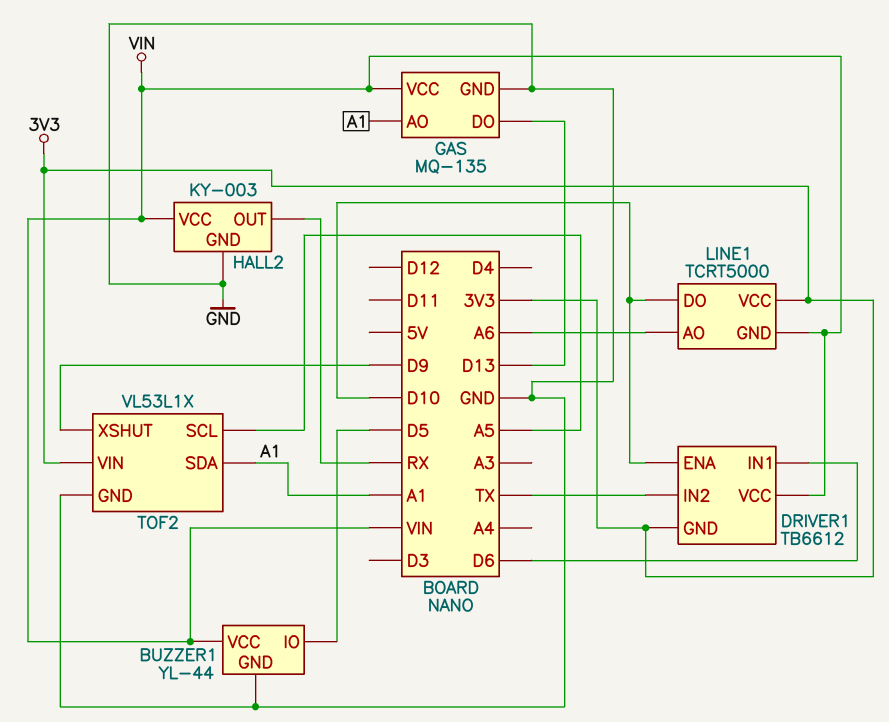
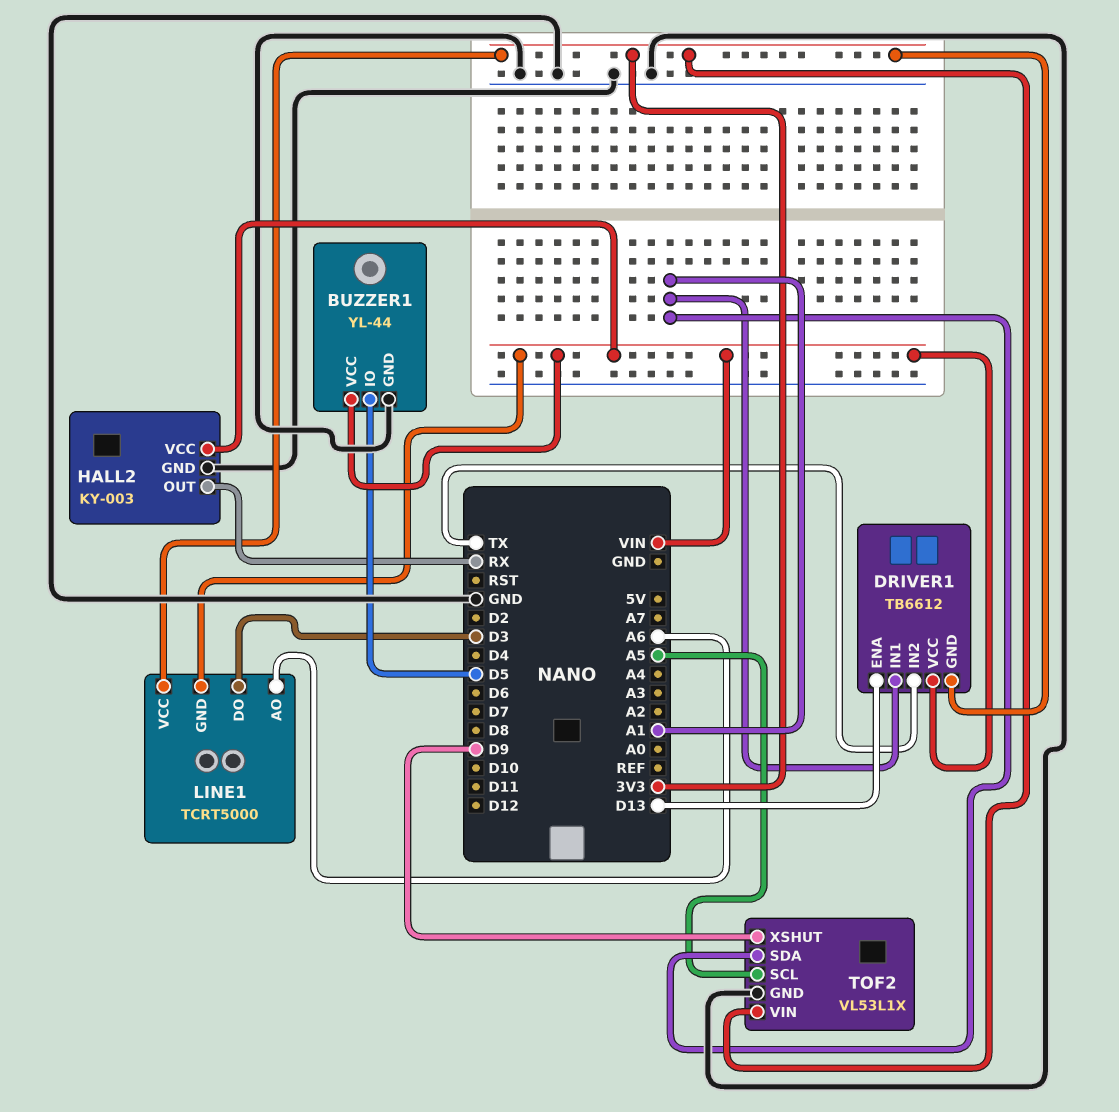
DRIVER1 pin ENA: D10 -> D13
DRIVER1 pin IN1: D6 -> A1
GAS: MQ-135 -> none
GAS pin AO: A1 -> none
GAS pin DO: D13 -> none
GAS pin GND: GND -> none
GAS pin VCC: VIN -> none
LINE1 pin DO: D10 -> D3

